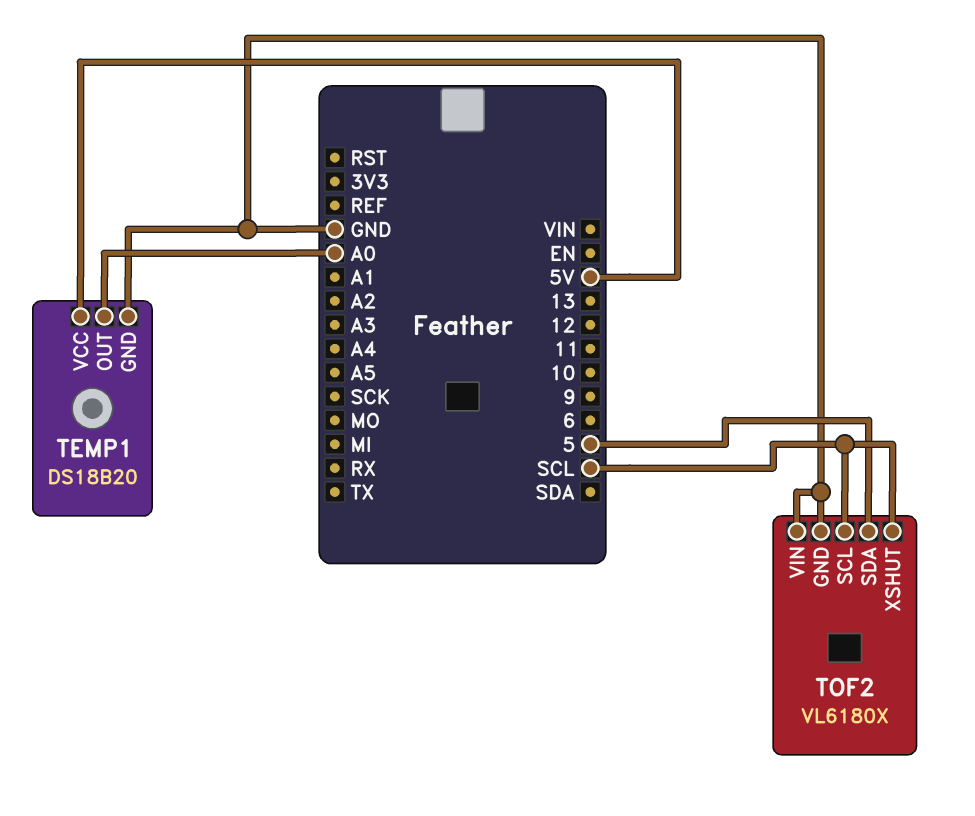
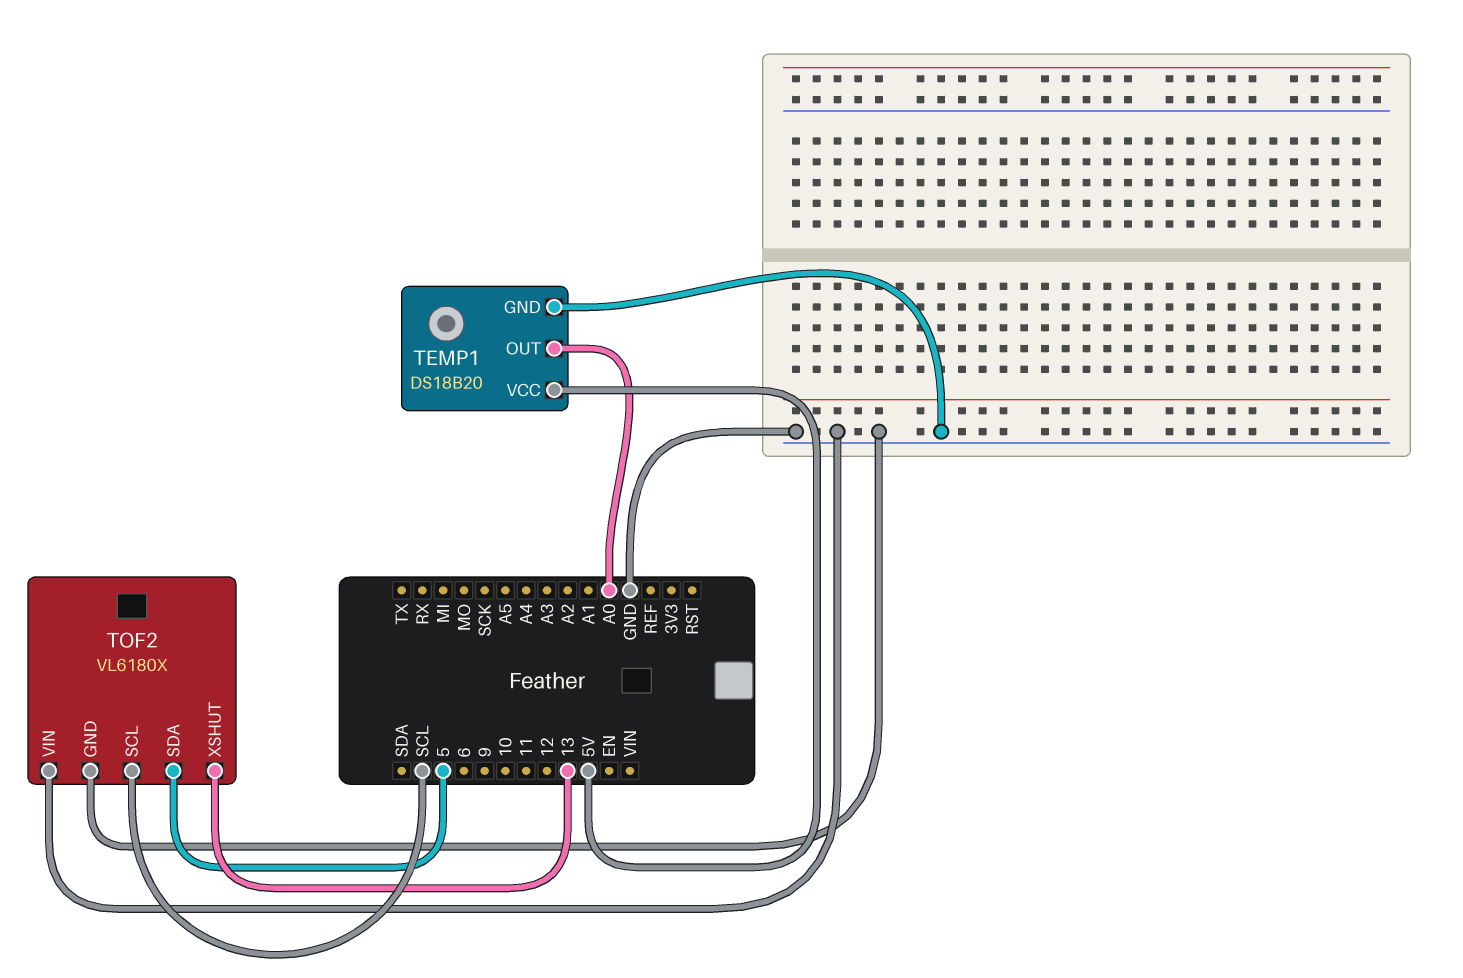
TOF2 pin XSHUT: SCL -> 13

